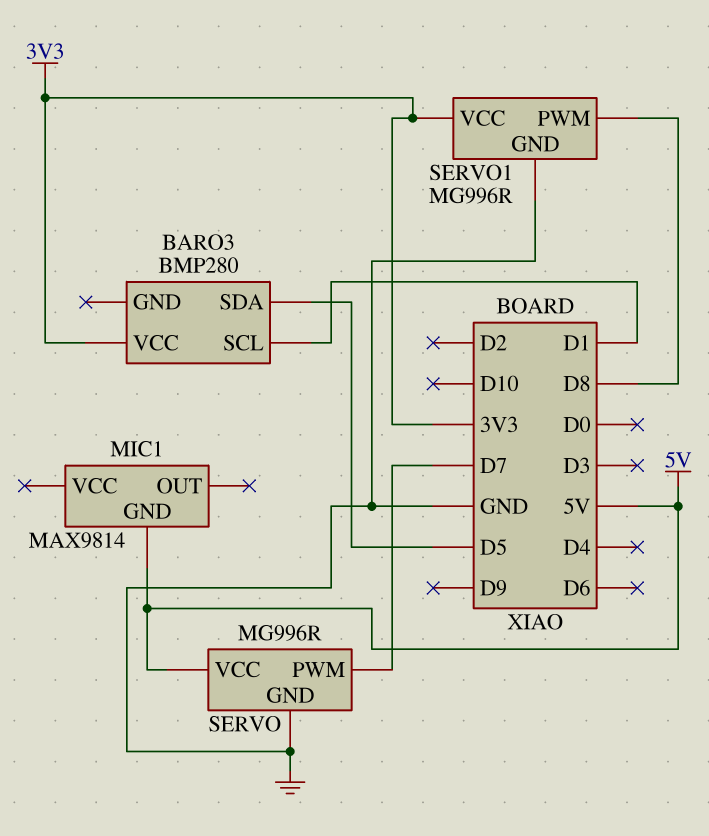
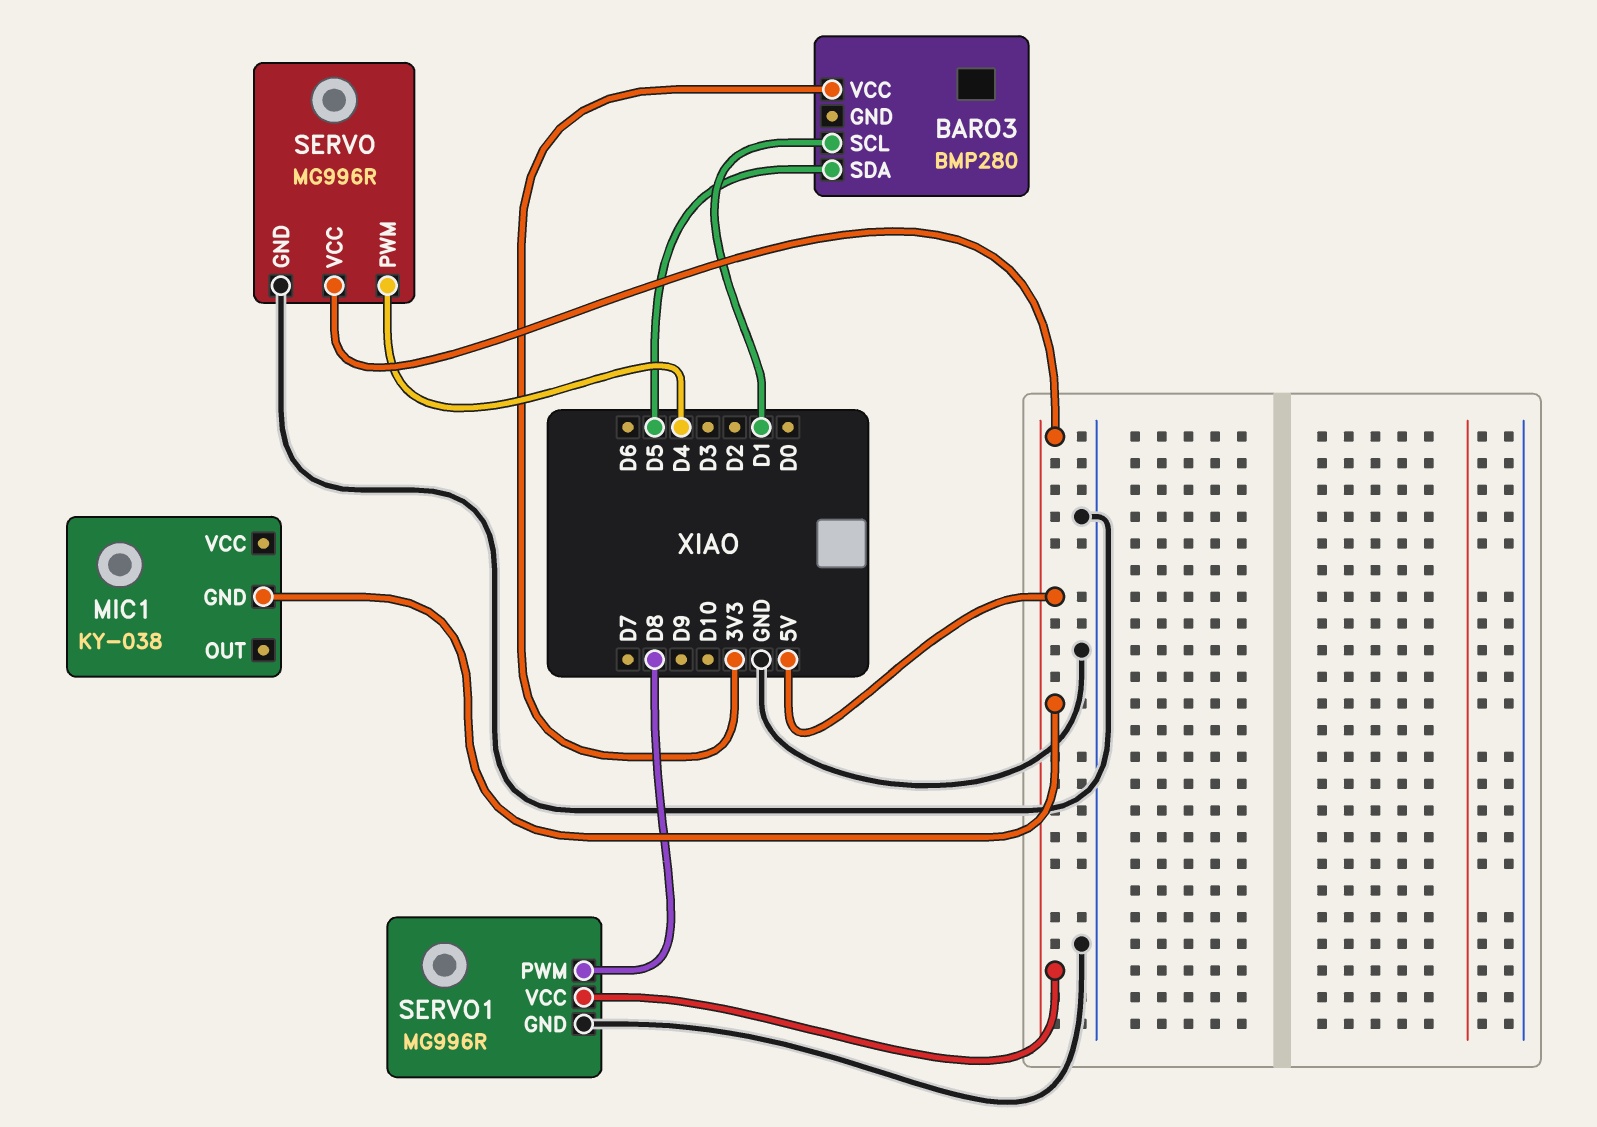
MIC1: MAX9814 -> KY-038
SERVO pin PWM: D7 -> D4
SERVO1 pin VCC: 3V3 -> 5V

